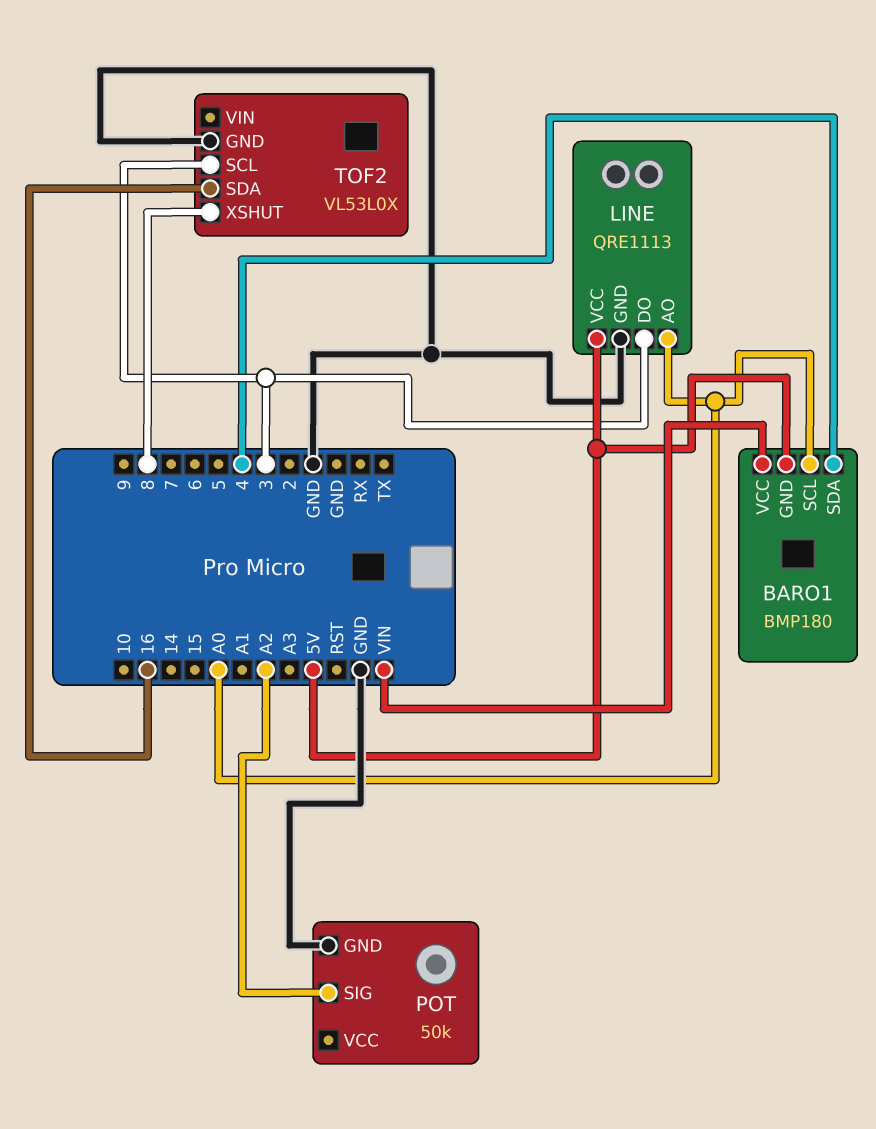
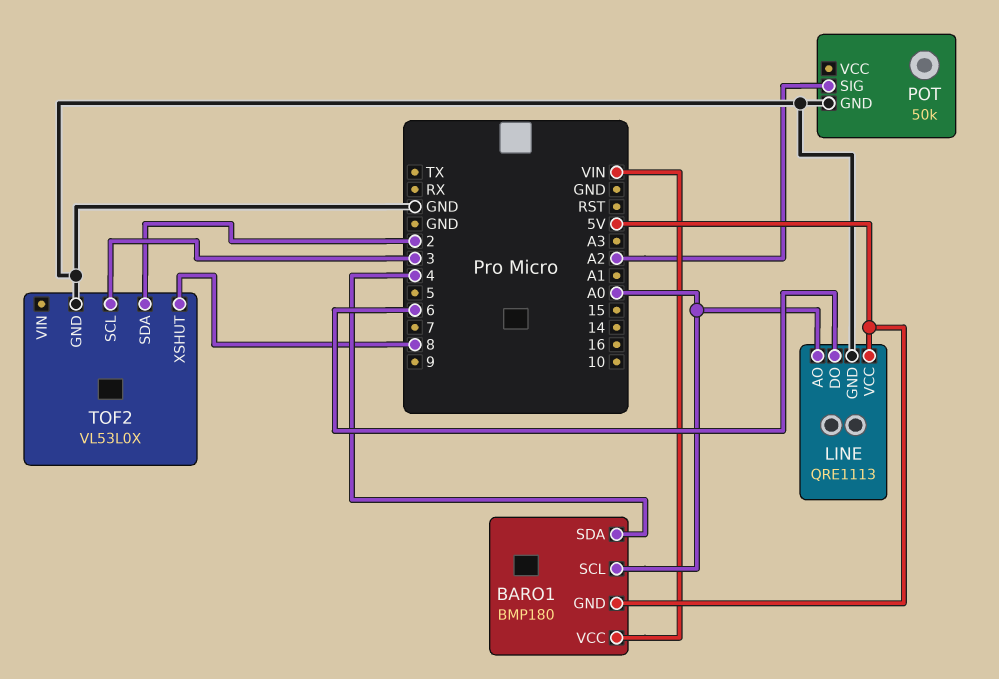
LINE pin DO: 3 -> 6
TOF2 pin SDA: 16 -> 2

